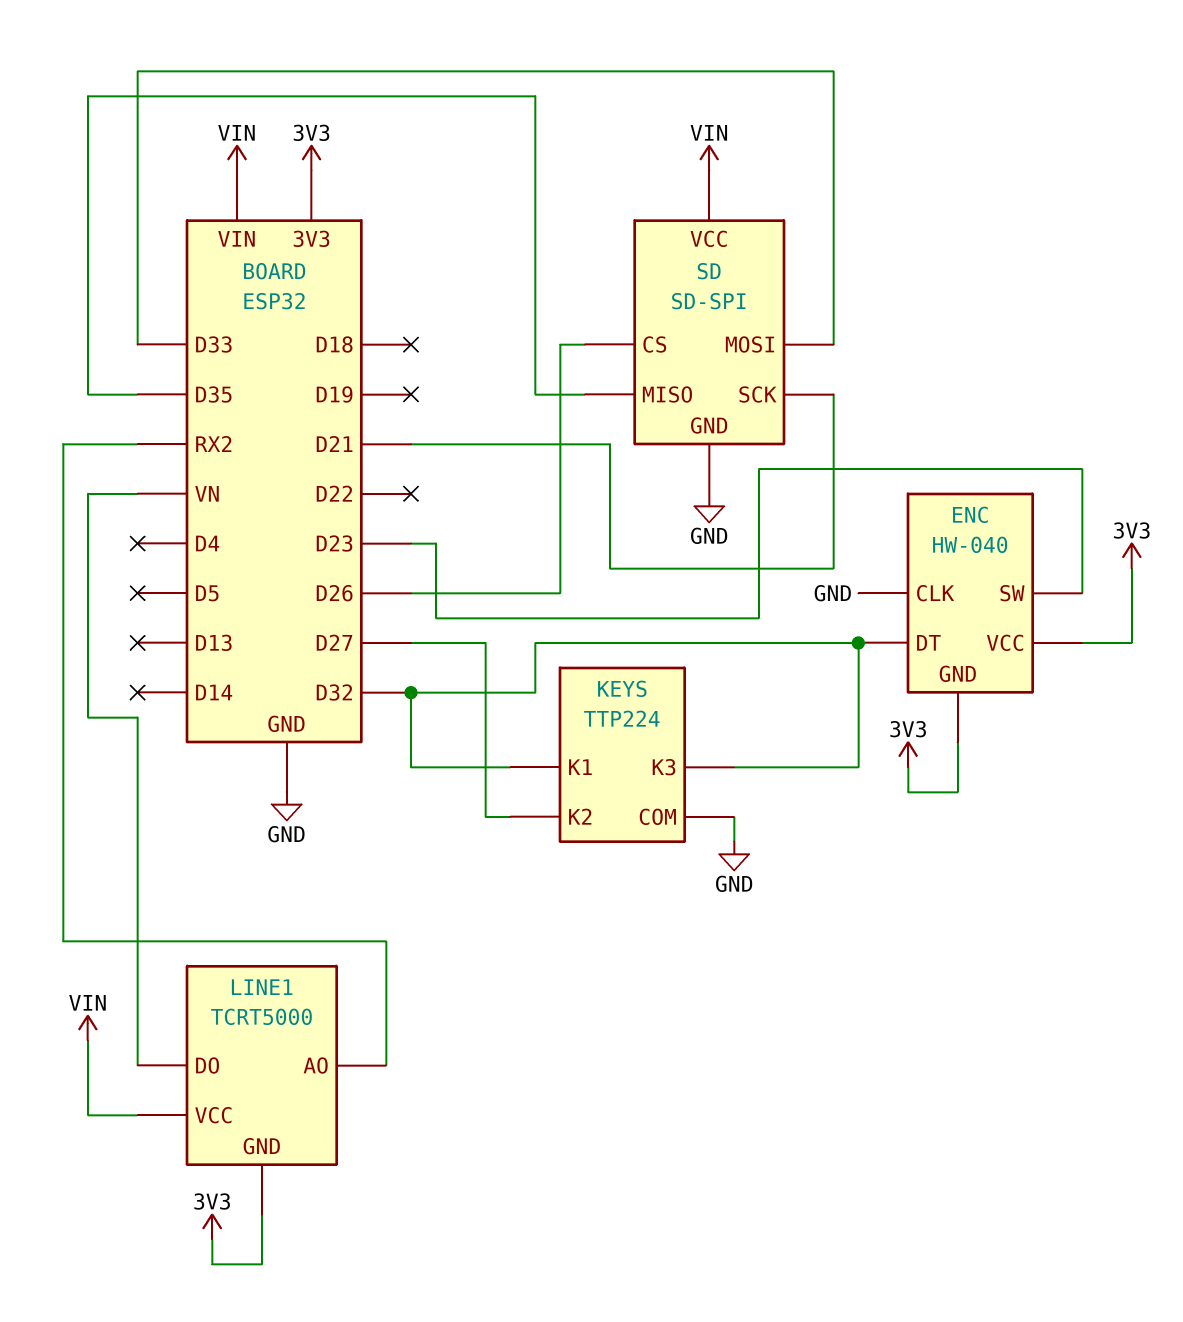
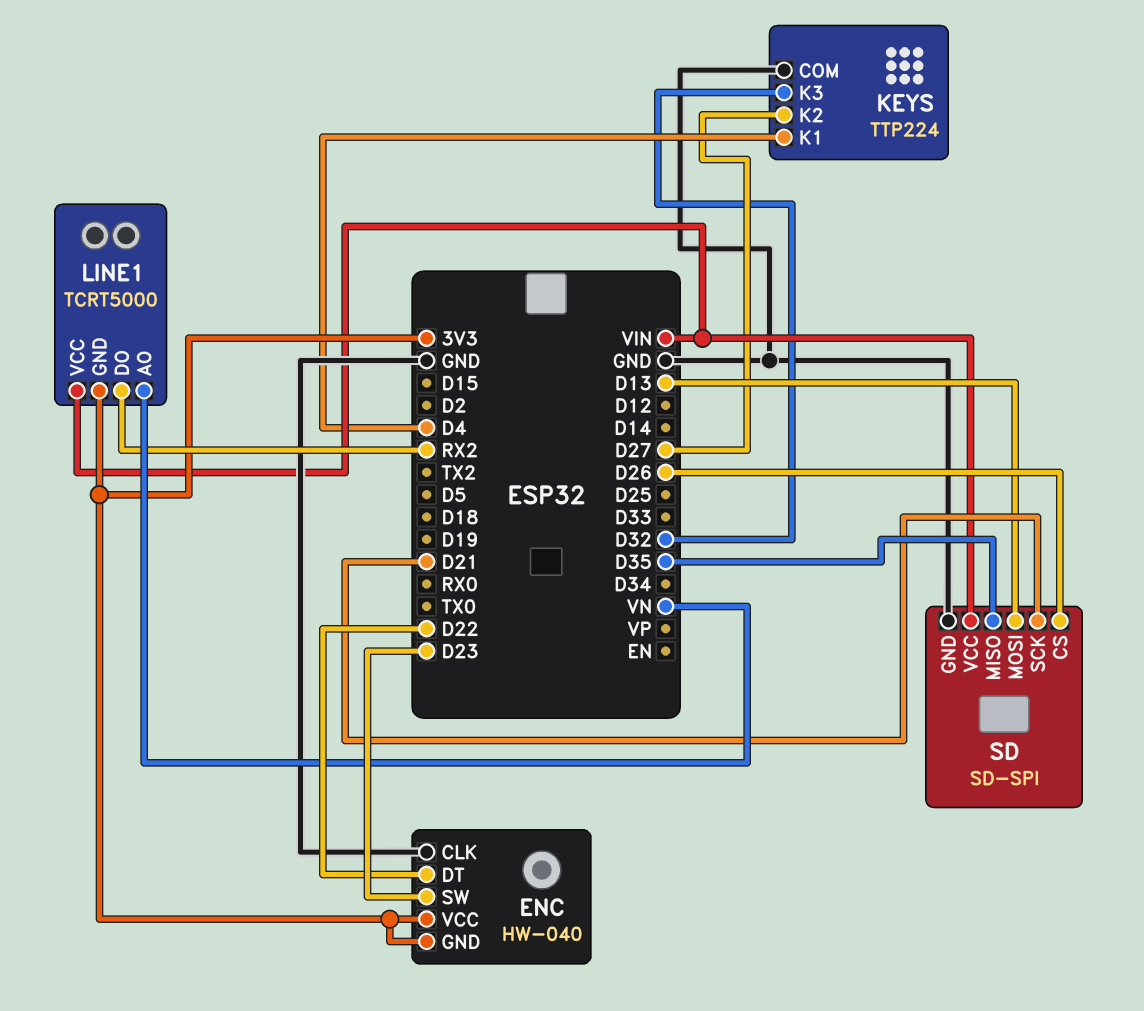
ENC pin DT: D32 -> D22
KEYS pin K1: D32 -> D4
LINE1 pin AO: RX2 -> VN
LINE1 pin DO: VN -> RX2
SD pin MOSI: D33 -> D13

